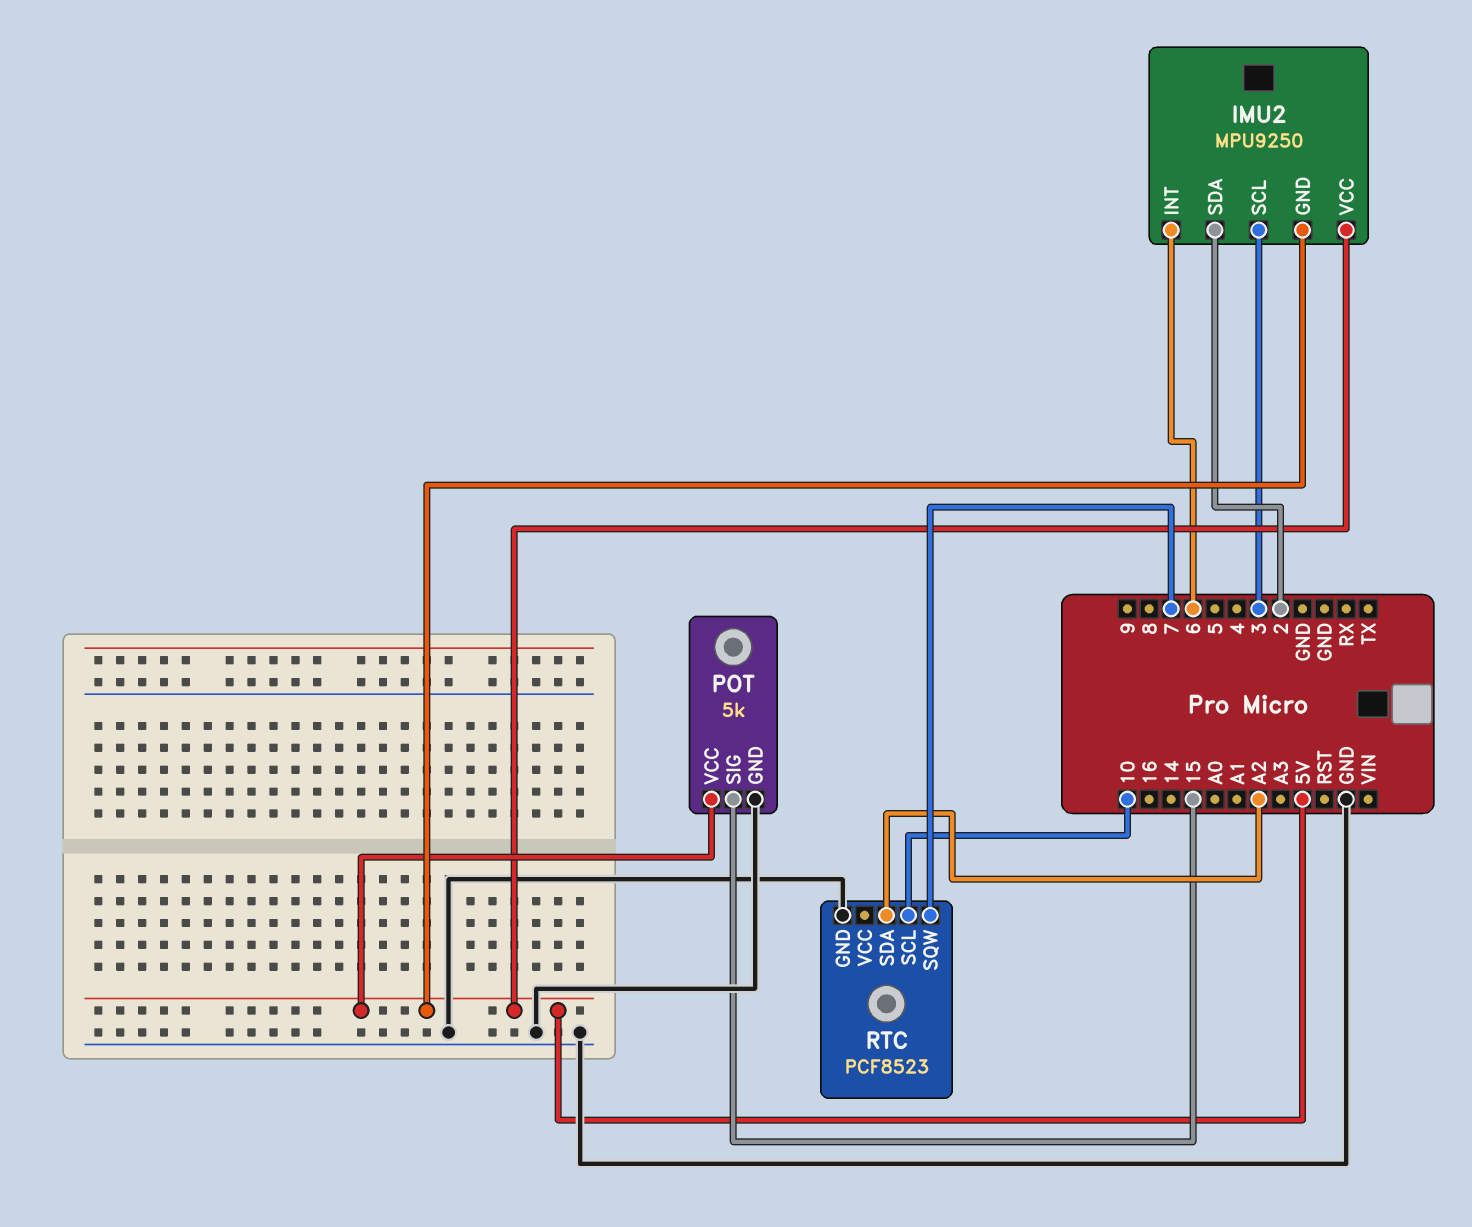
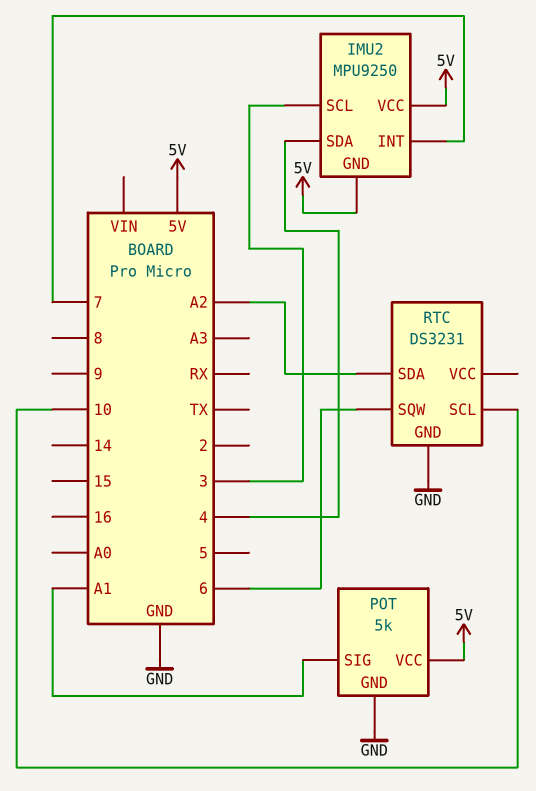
IMU2 pin INT: 6 -> 7
IMU2 pin SDA: 2 -> 4
POT pin SIG: 15 -> A1
RTC: PCF8523 -> DS3231
RTC pin SQW: 7 -> 6

